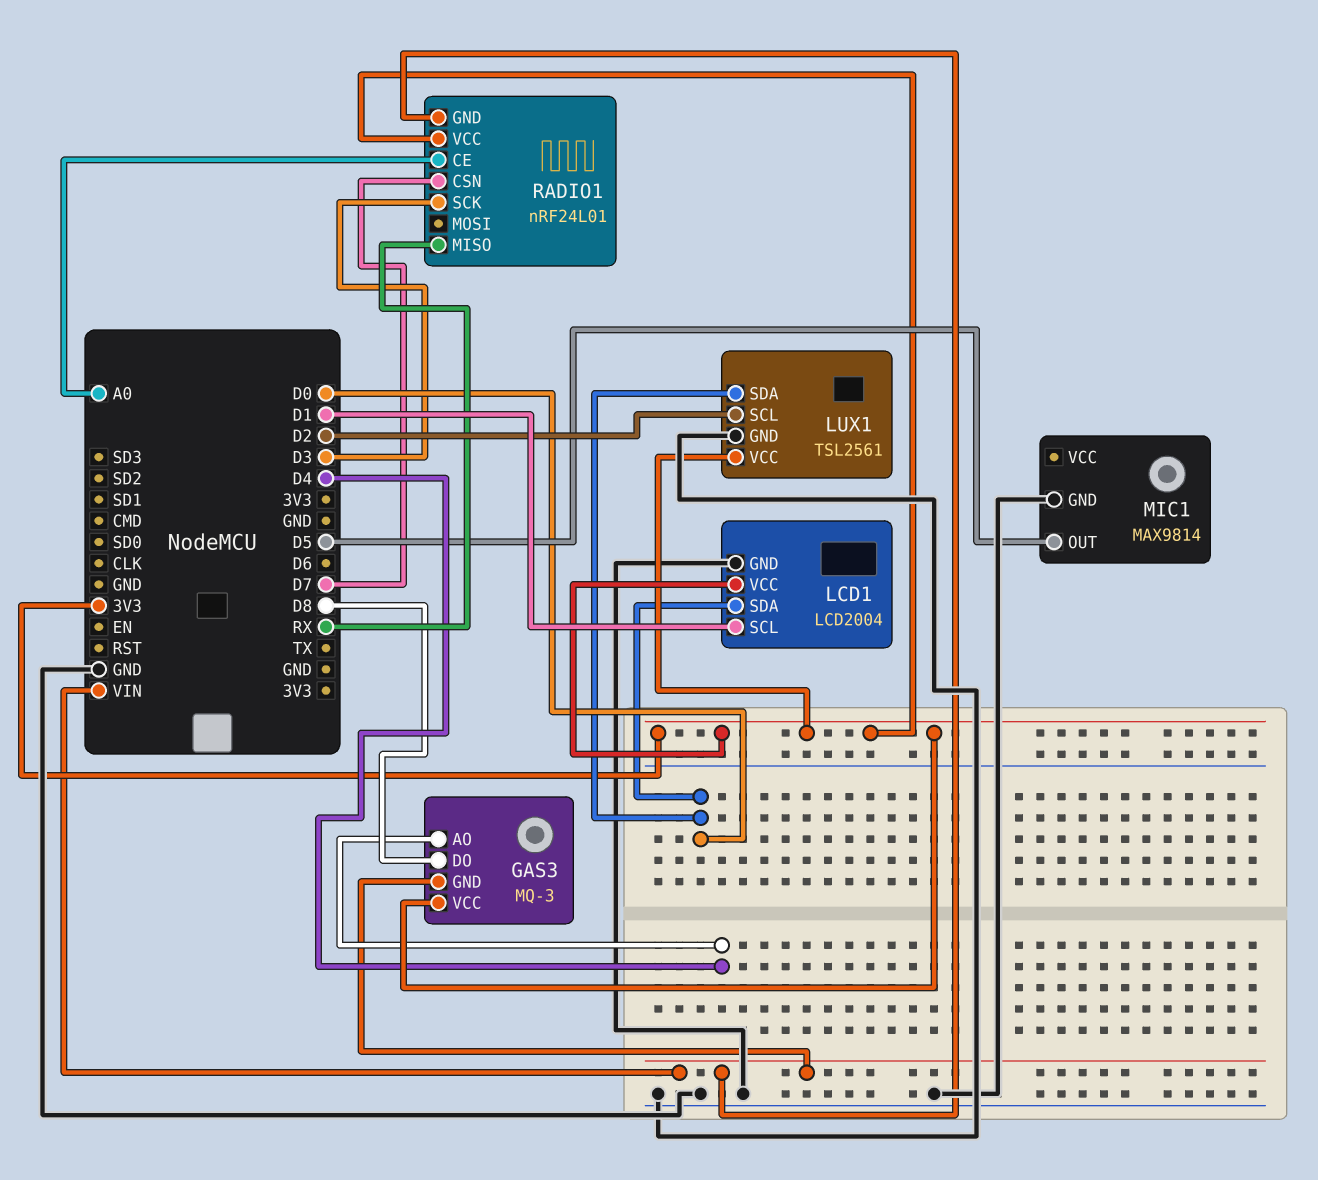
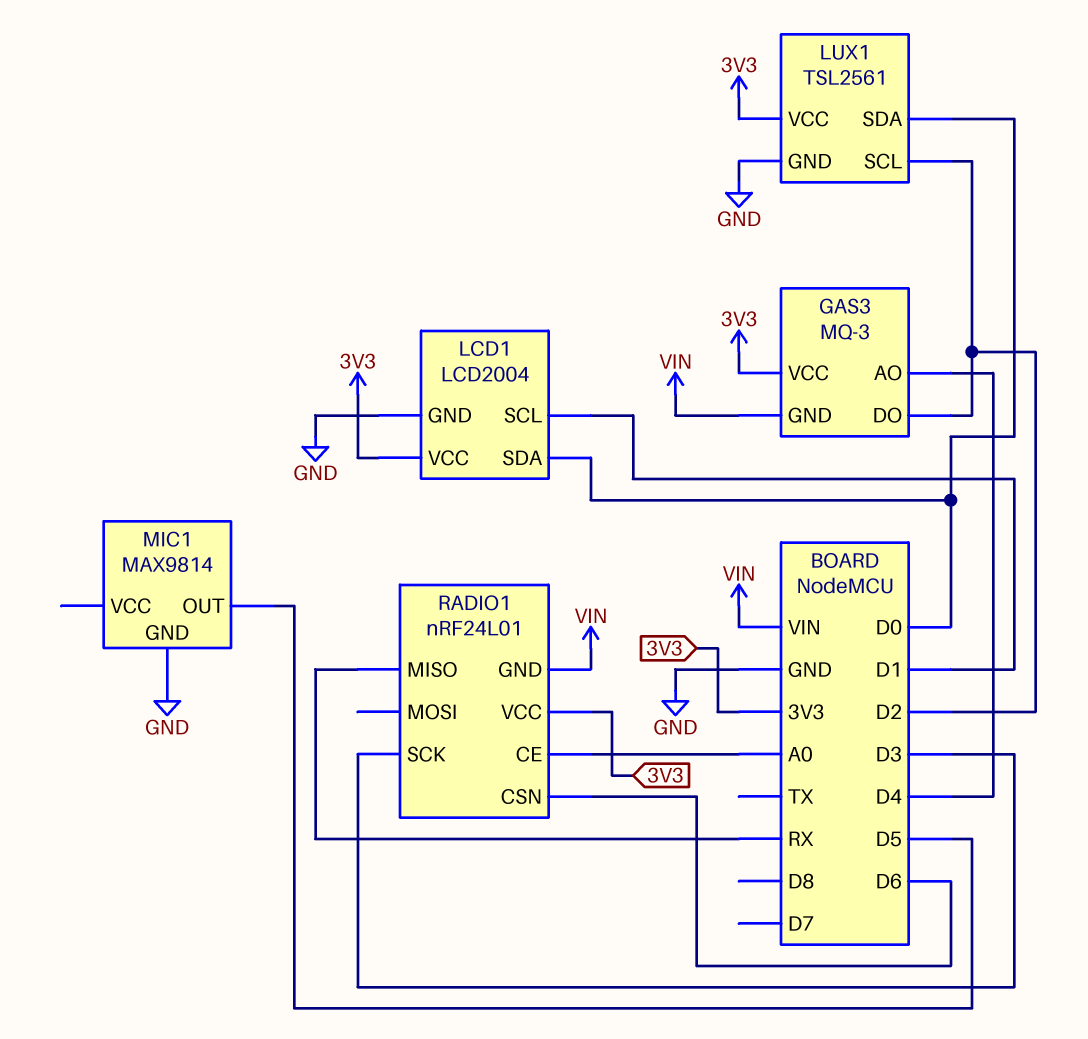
GAS3 pin DO: D8 -> D2
RADIO1 pin CSN: D7 -> D6

